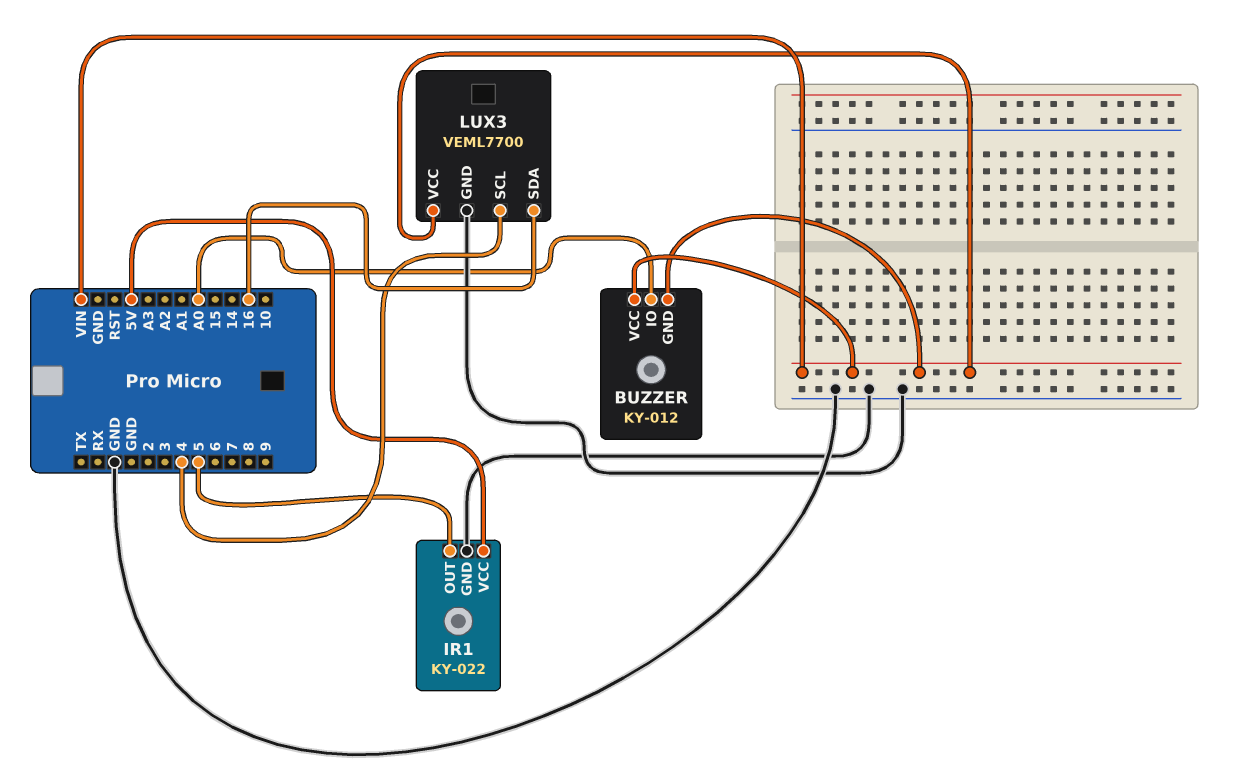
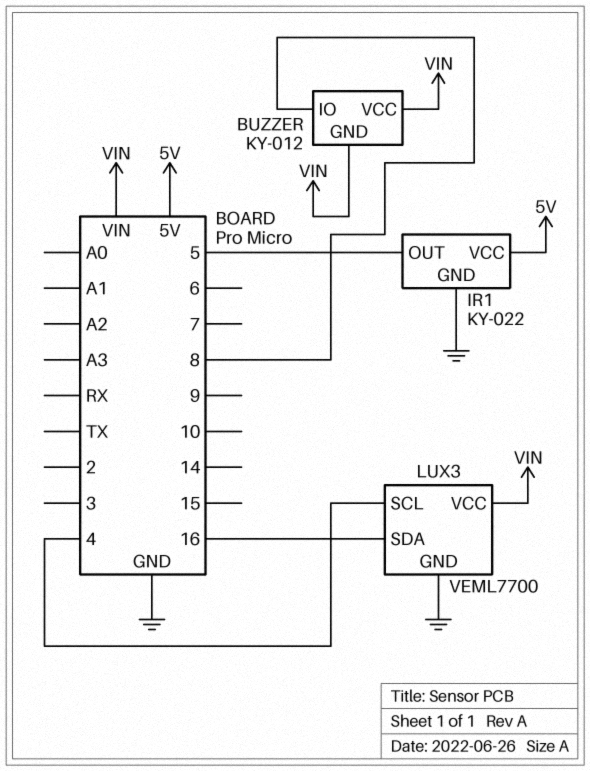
BUZZER pin IO: A0 -> 8

